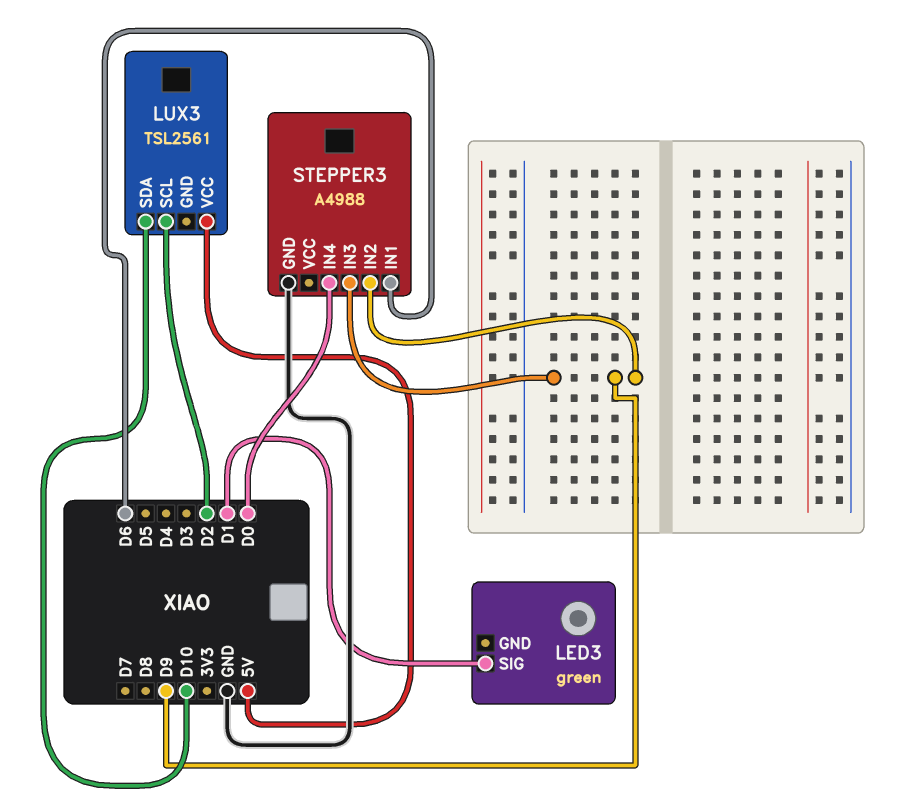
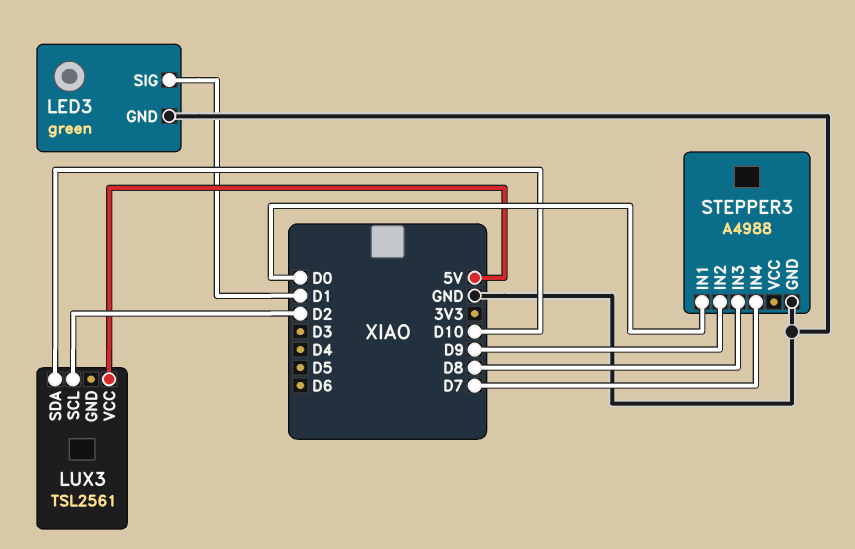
LED3 pin GND: none -> GND
STEPPER3 pin IN1: D6 -> D0
STEPPER3 pin IN3: D9 -> D8
STEPPER3 pin IN4: D0 -> D7

